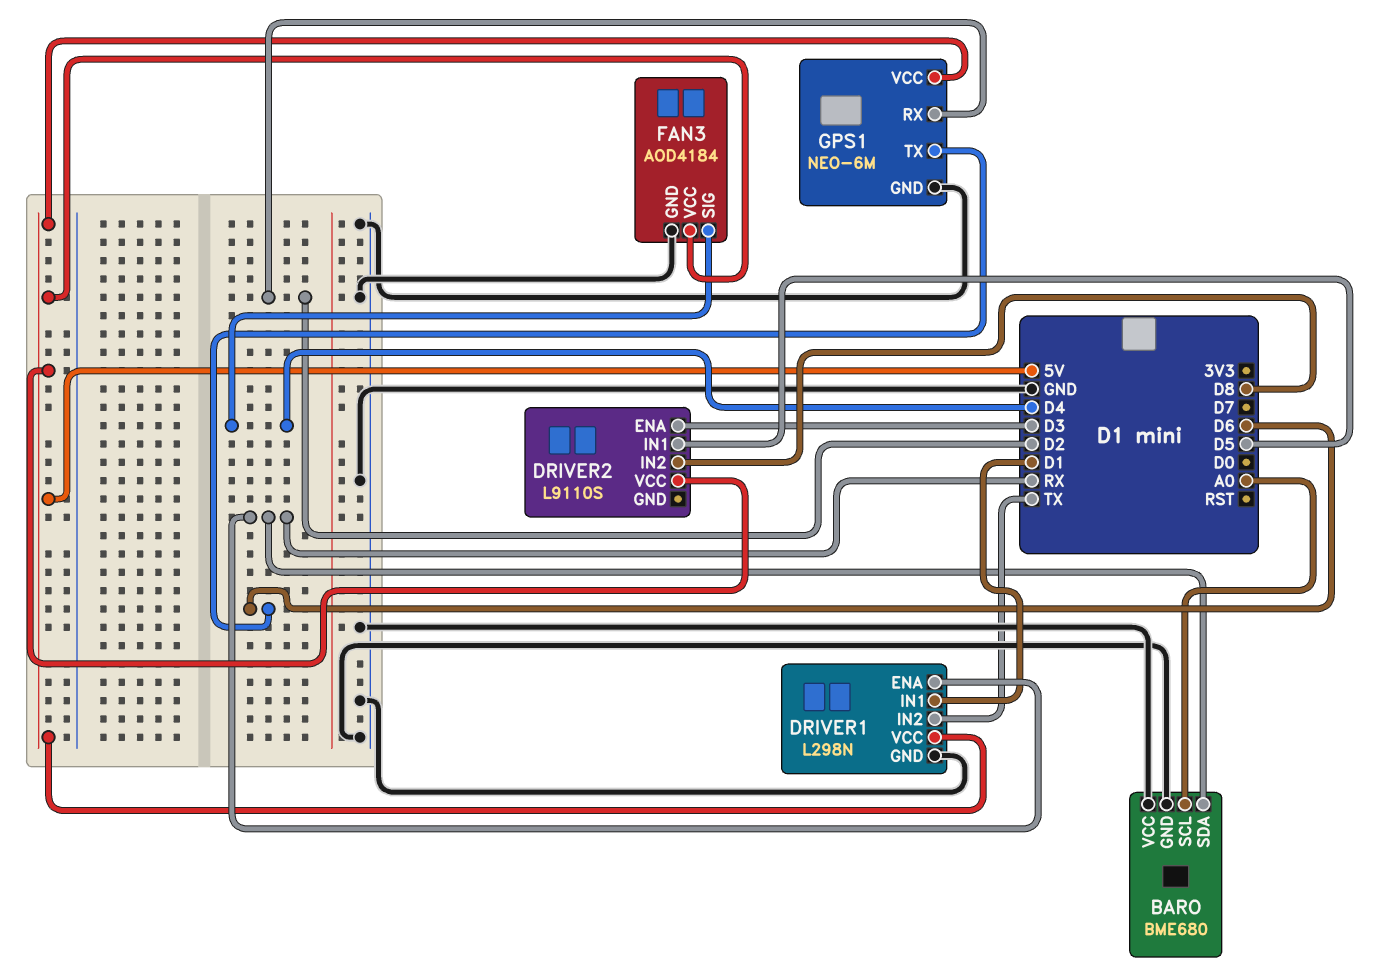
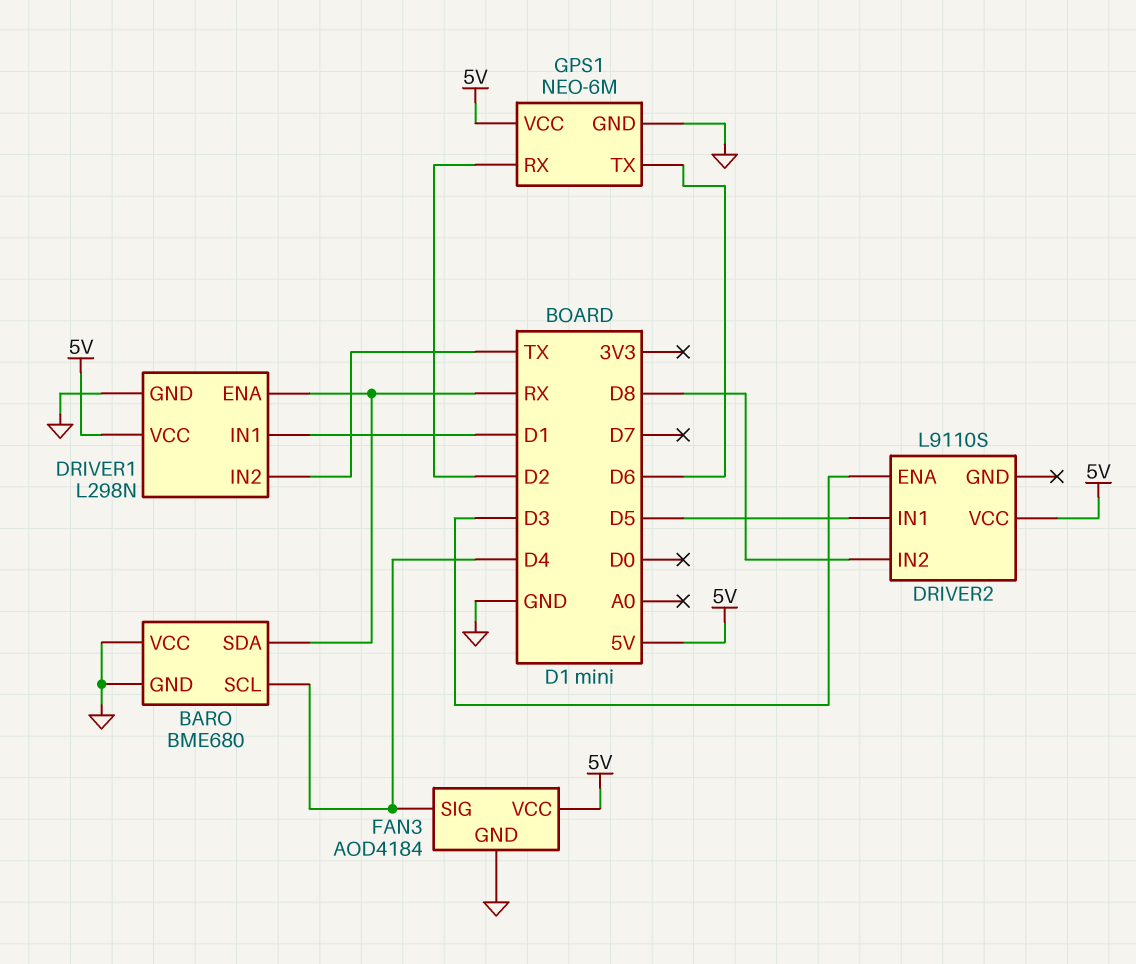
BARO pin SCL: A0 -> D4

